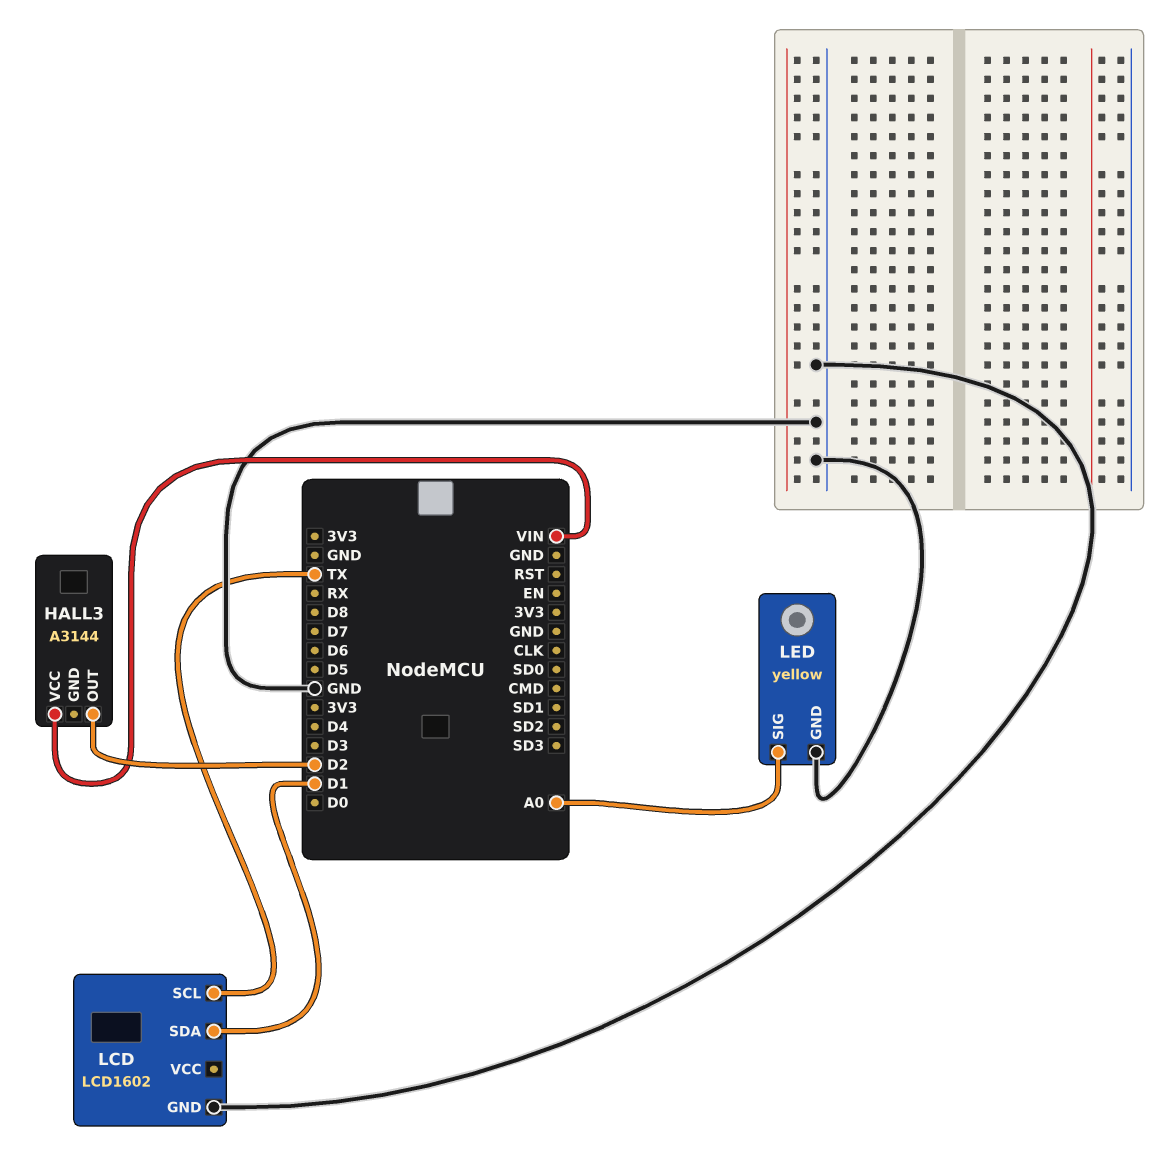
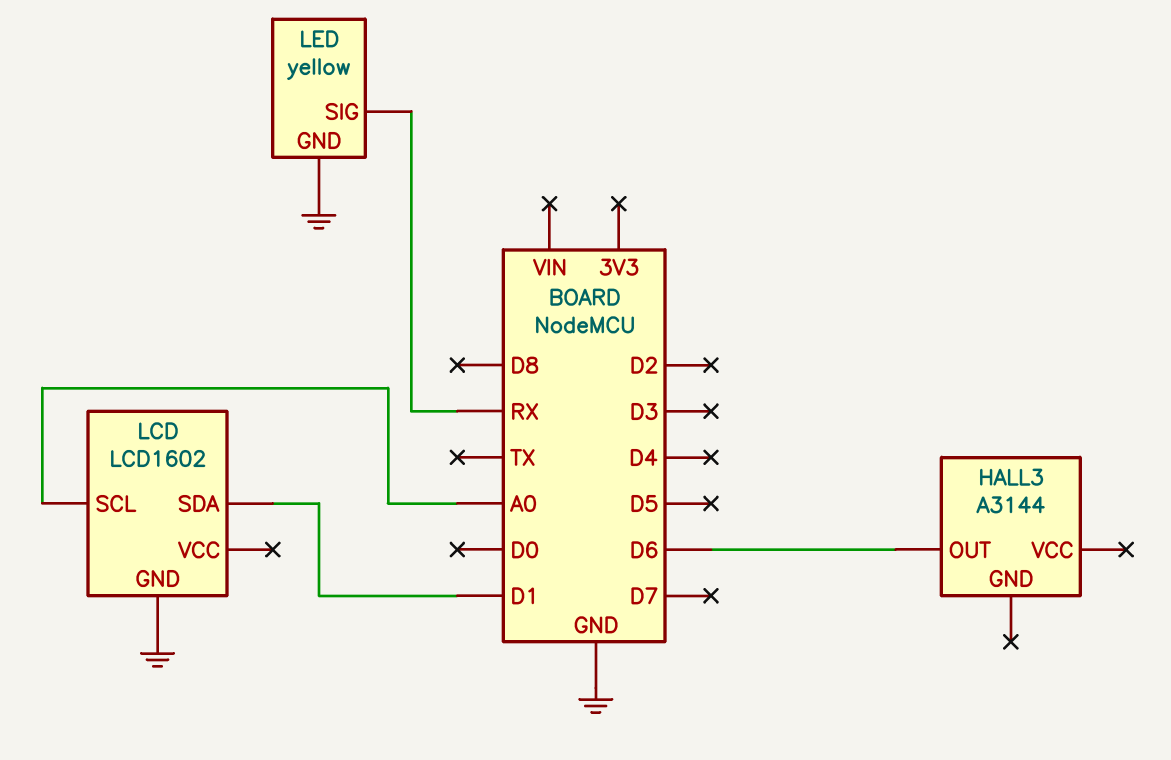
HALL3 pin OUT: D2 -> D6
HALL3 pin VCC: VIN -> none
LCD pin SCL: TX -> A0
LED pin SIG: A0 -> RX

